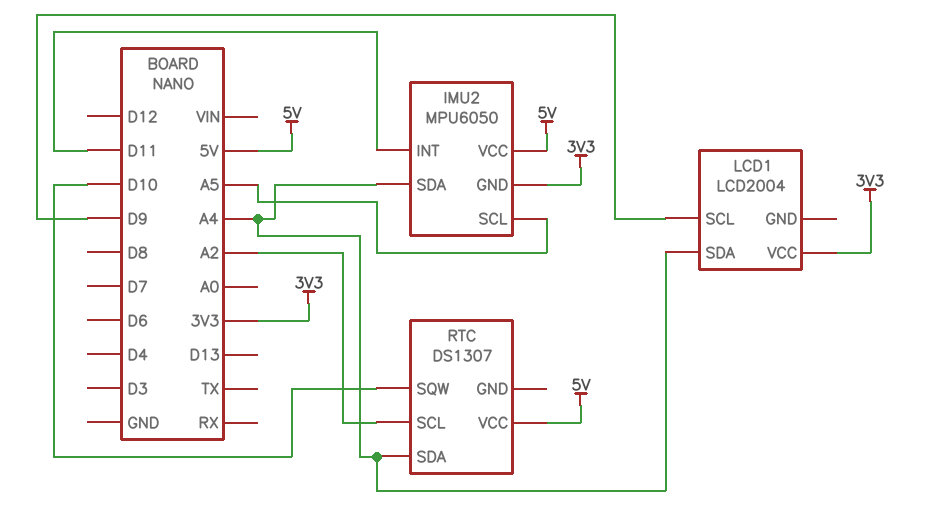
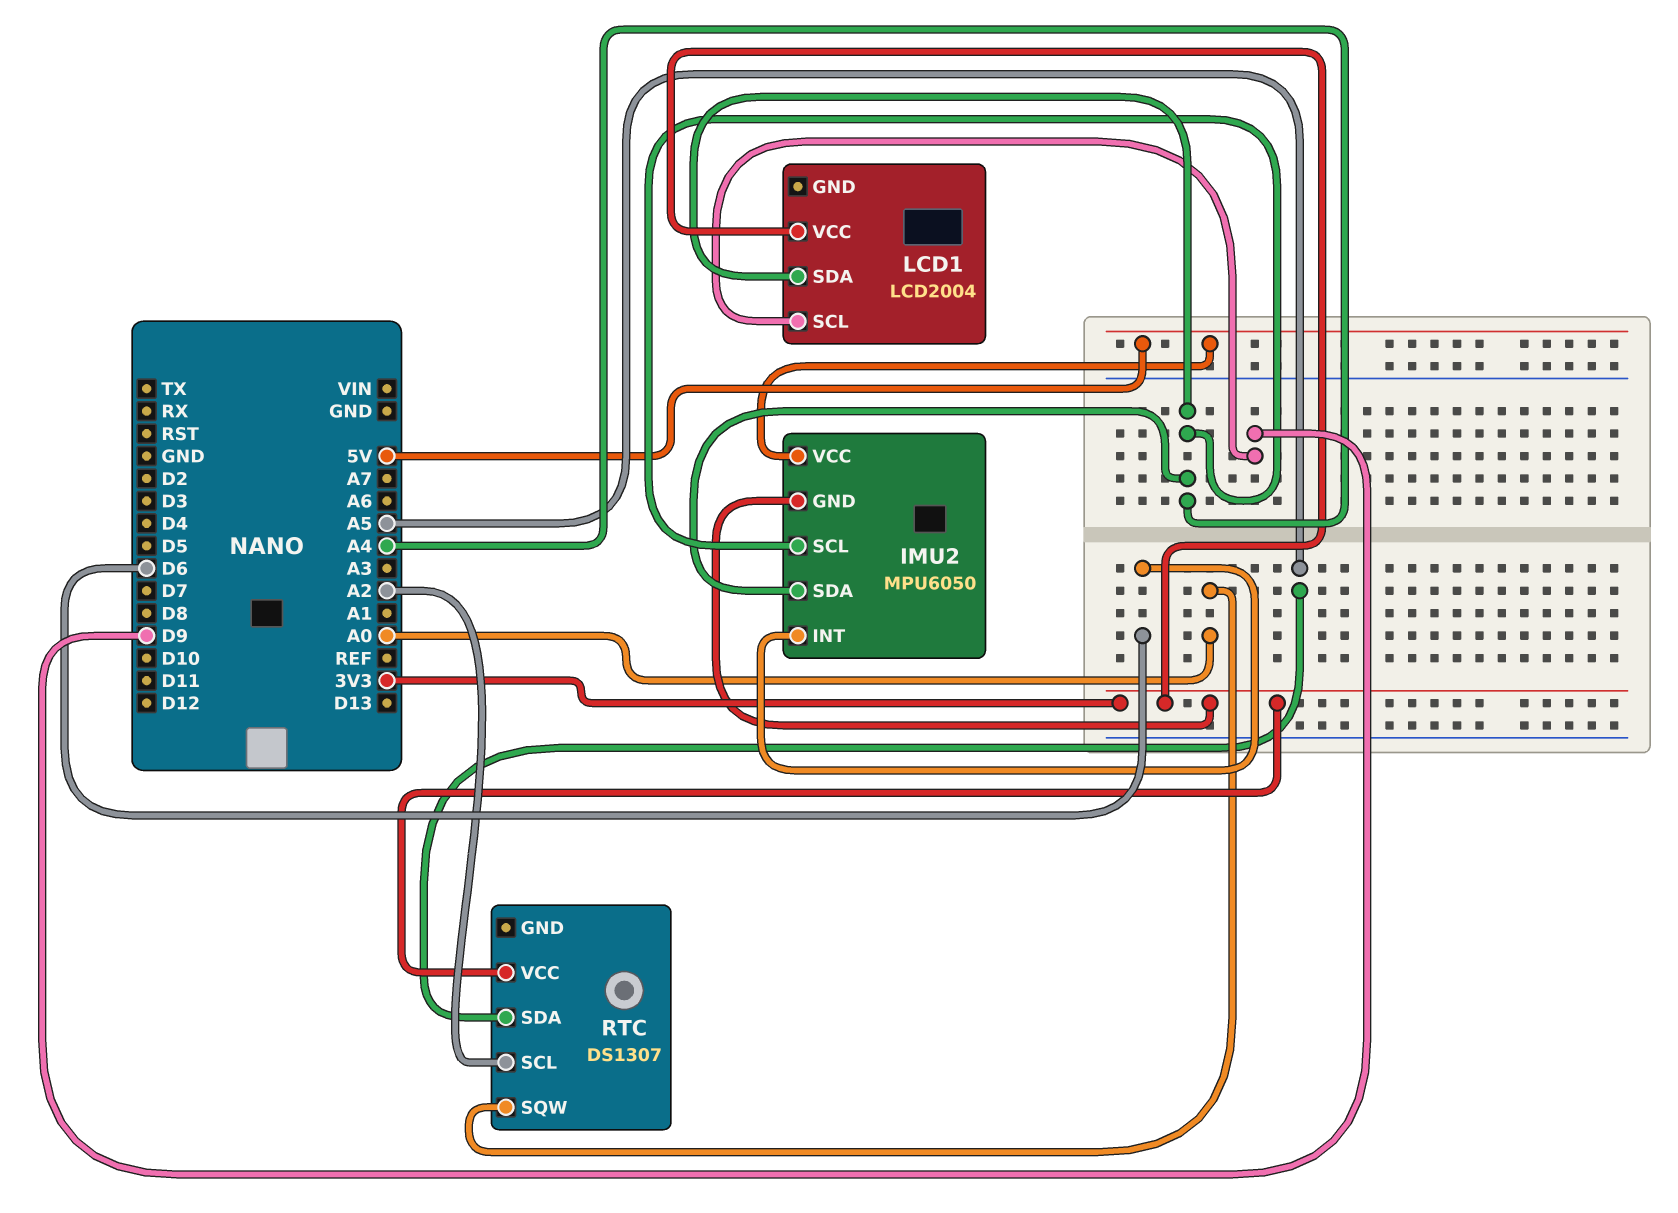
IMU2 pin INT: D11 -> D6
IMU2 pin SCL: A5 -> A4
RTC pin SDA: A4 -> A5
RTC pin SQW: D10 -> A0
RTC pin VCC: 5V -> 3V3

